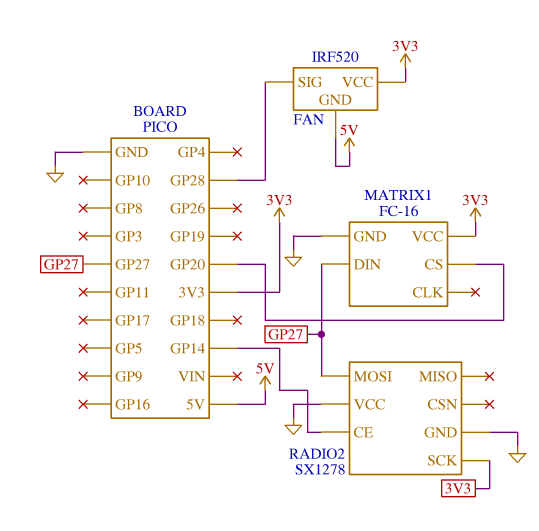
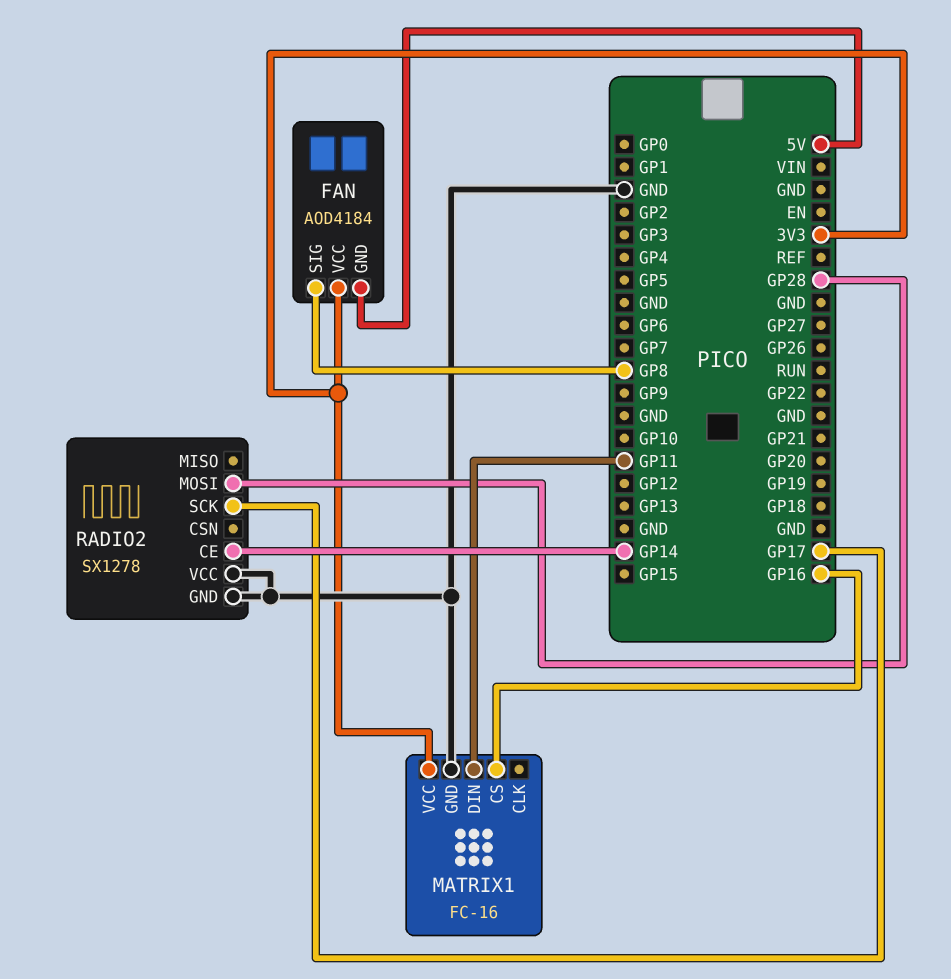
FAN: IRF520 -> AOD4184
FAN pin SIG: GP28 -> GP8
MATRIX1 pin CS: GP20 -> GP16
MATRIX1 pin DIN: GP27 -> GP11
RADIO2 pin MOSI: GP27 -> GP28
RADIO2 pin SCK: 3V3 -> GP17

